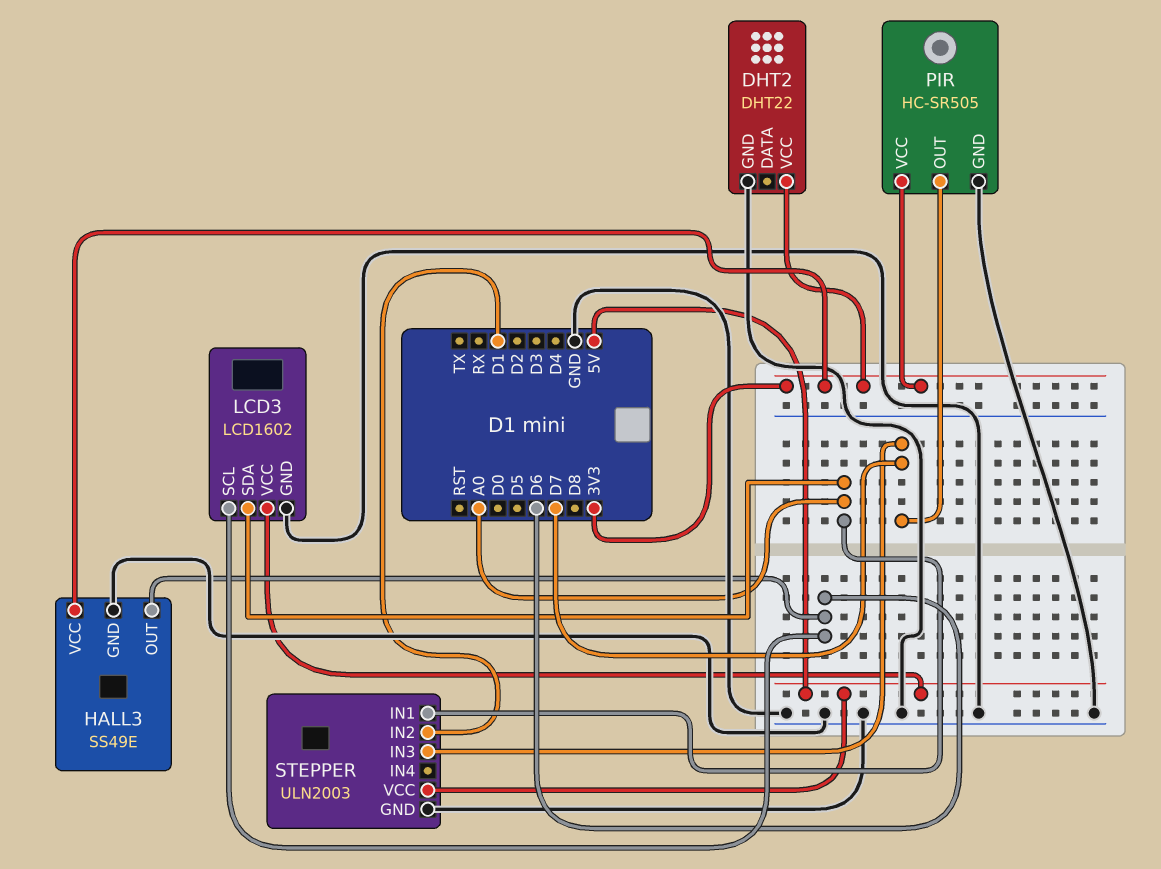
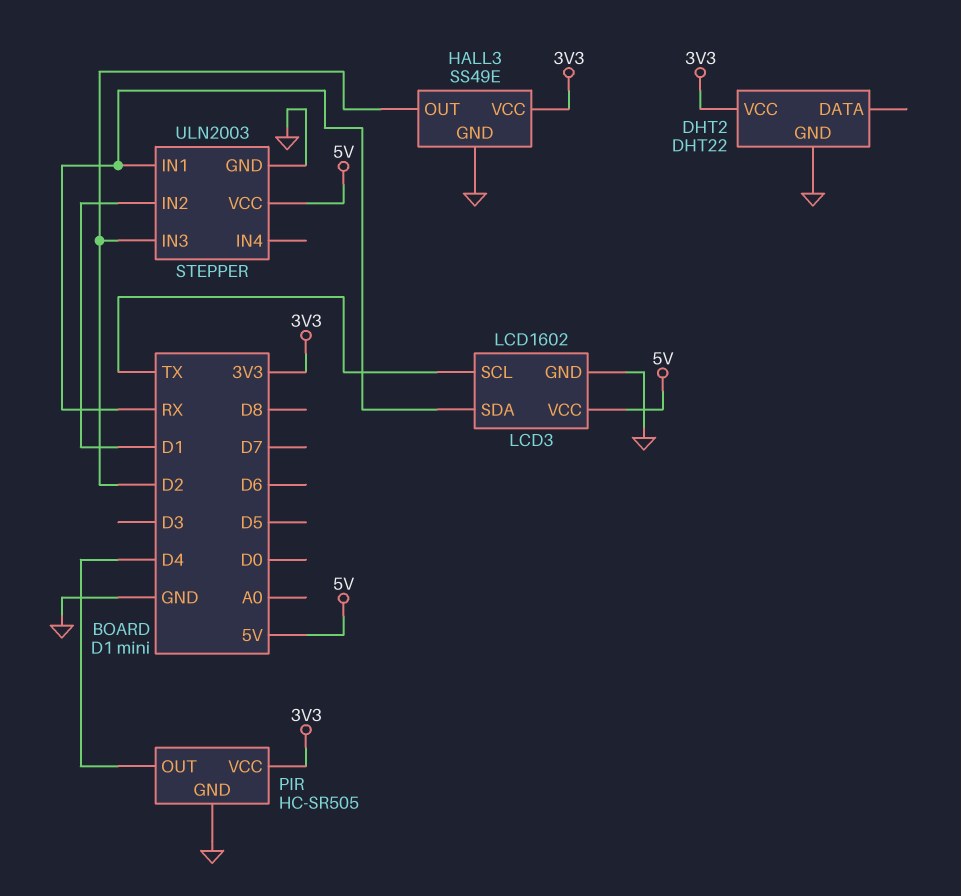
HALL3 pin OUT: D6 -> D2
LCD3 pin SCL: D6 -> TX
LCD3 pin SDA: A0 -> RX
PIR pin OUT: D7 -> D4
STEPPER pin IN1: A0 -> RX
STEPPER pin IN3: D7 -> D2

